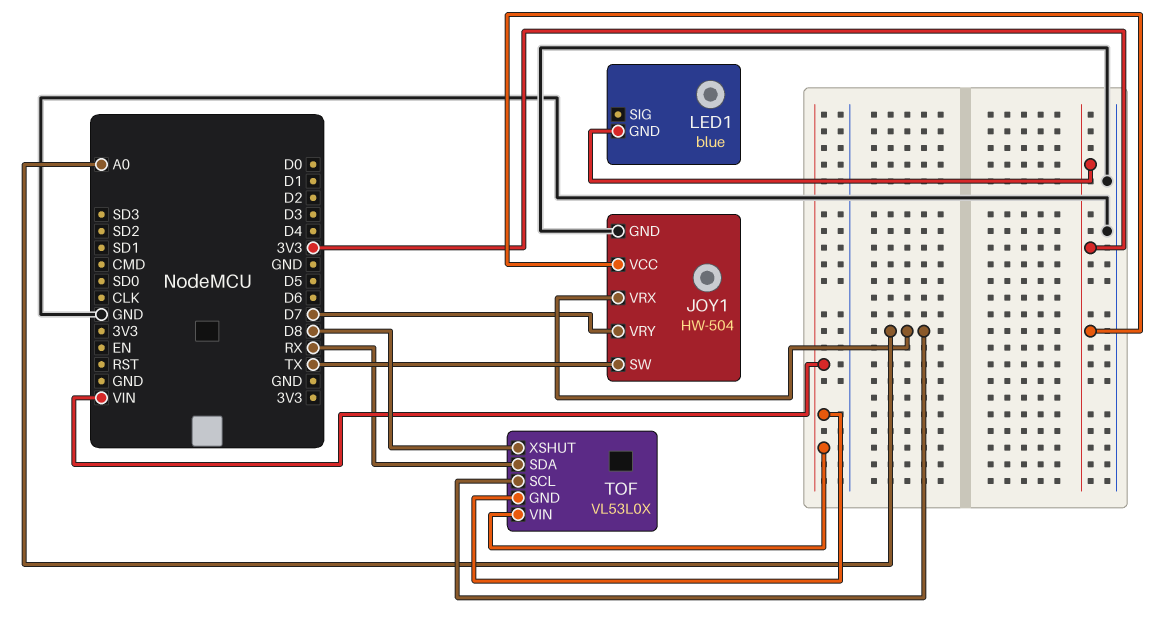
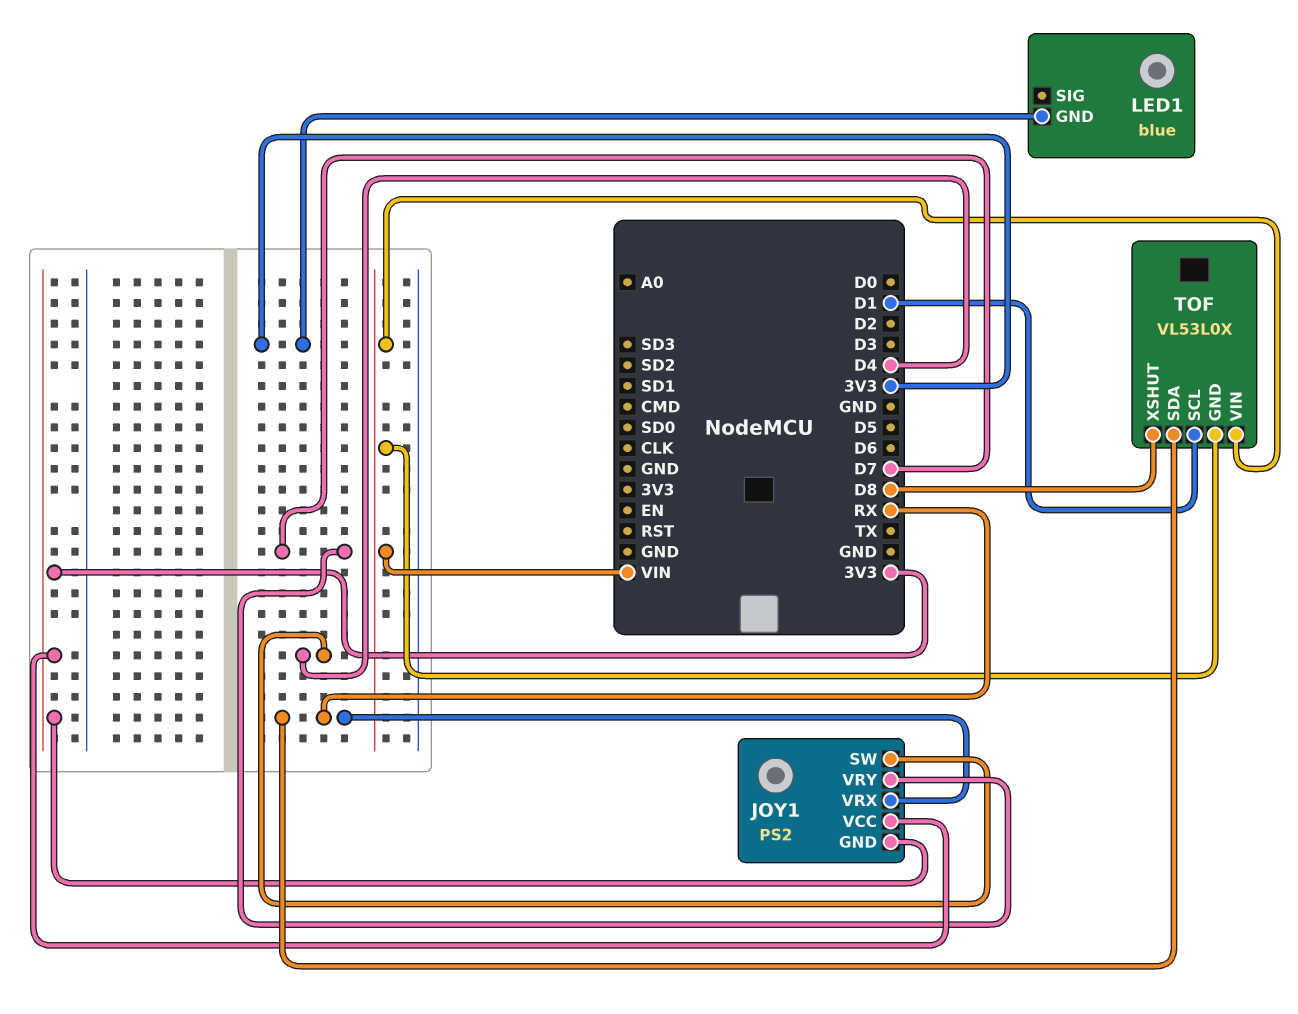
JOY1: HW-504 -> PS2
JOY1 pin GND: GND -> 3V3
JOY1 pin SW: TX -> D4
JOY1 pin VRX: A0 -> RX
TOF pin SCL: A0 -> D1

